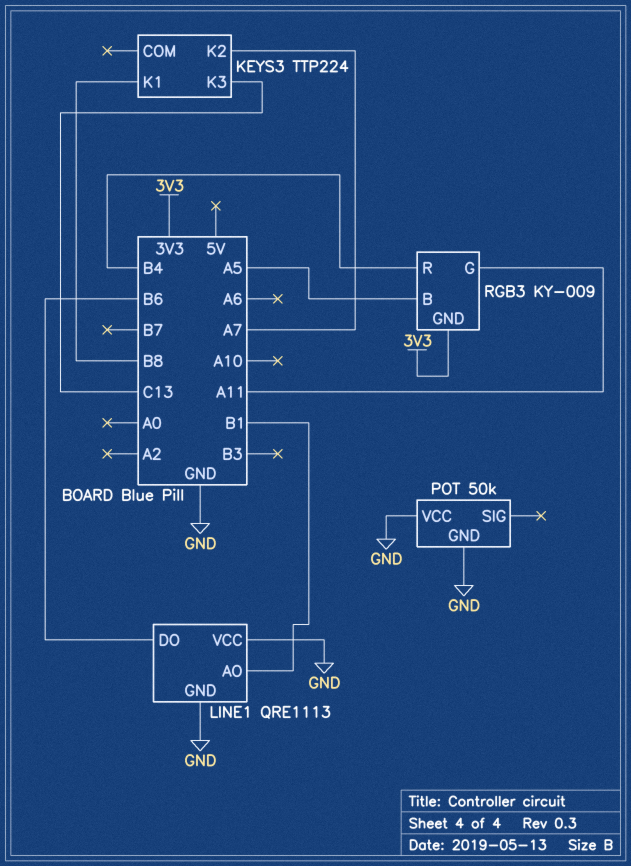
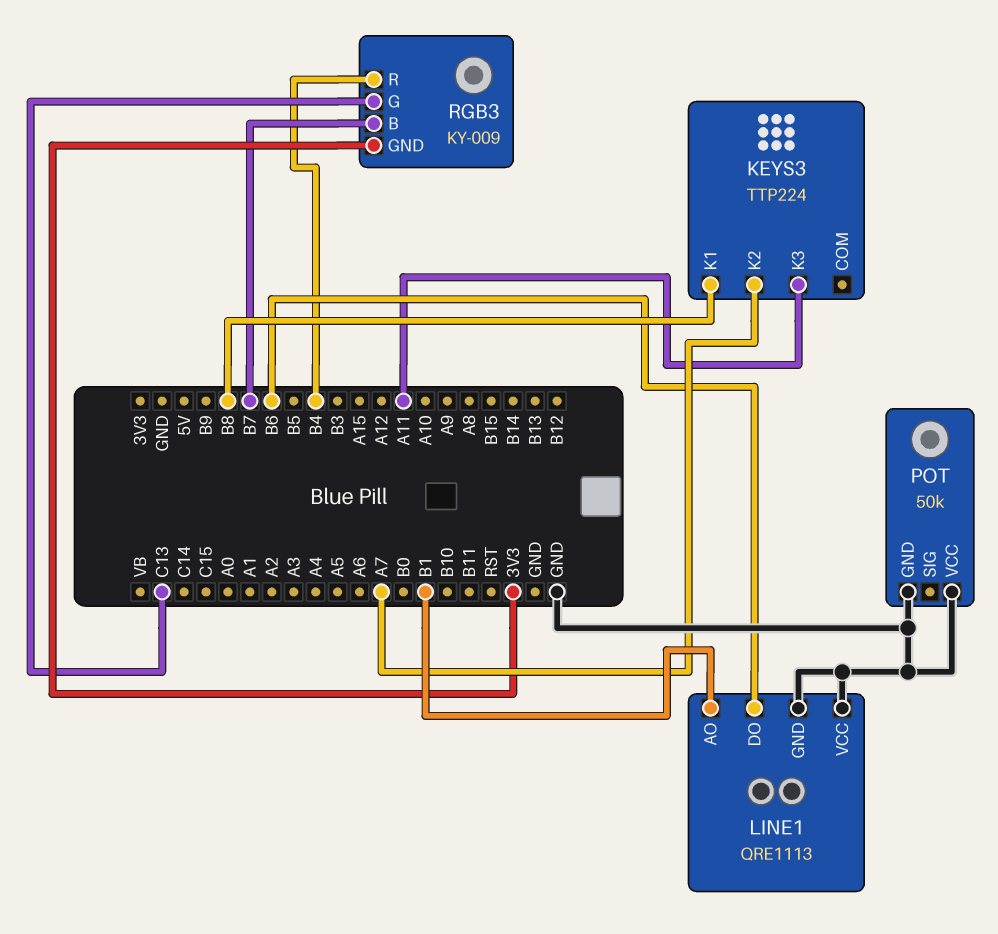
KEYS3 pin K3: C13 -> A11
RGB3 pin B: A5 -> B7
RGB3 pin G: A11 -> C13

